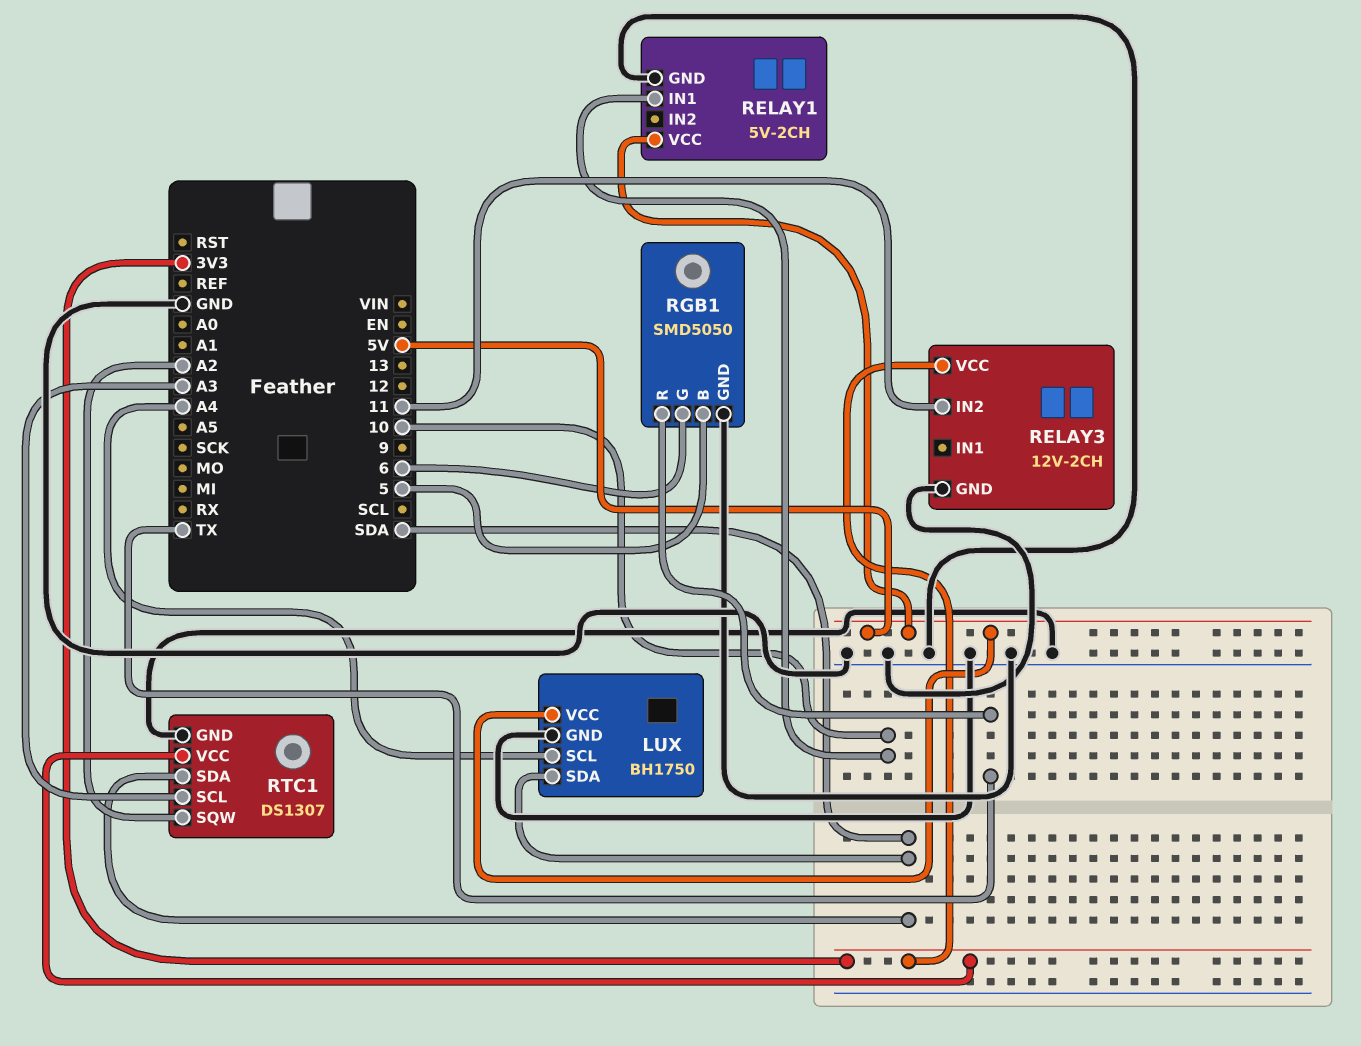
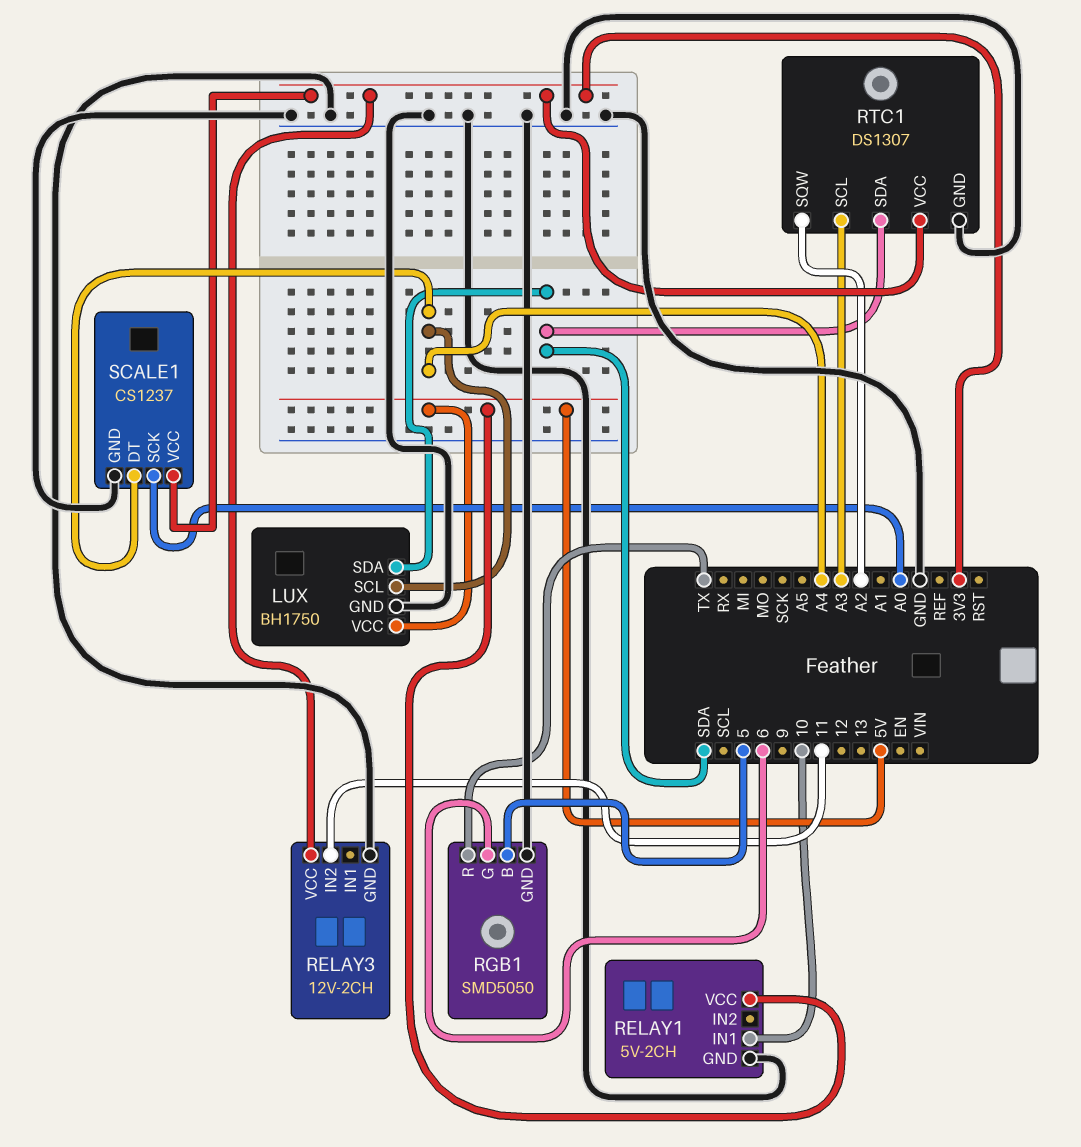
SCALE1: none -> CS1237
SCALE1 pin DT: none -> A4
SCALE1 pin GND: none -> GND
SCALE1 pin SCK: none -> A0
SCALE1 pin VCC: none -> 3V3

